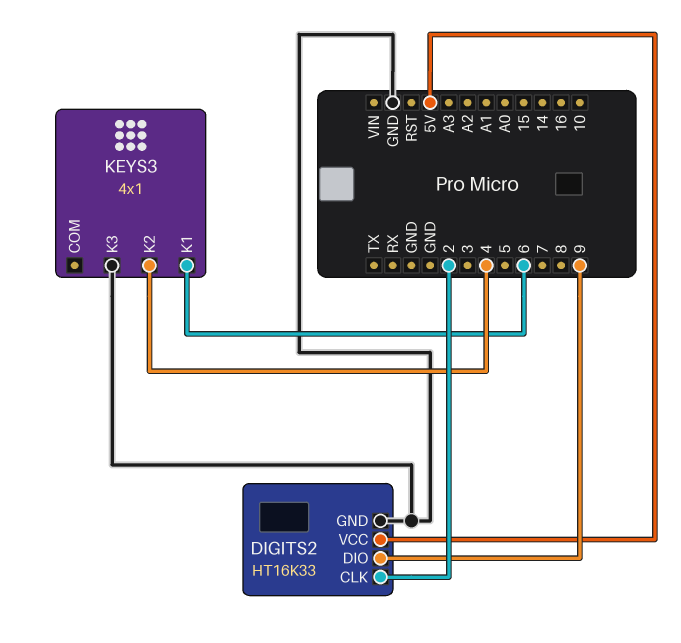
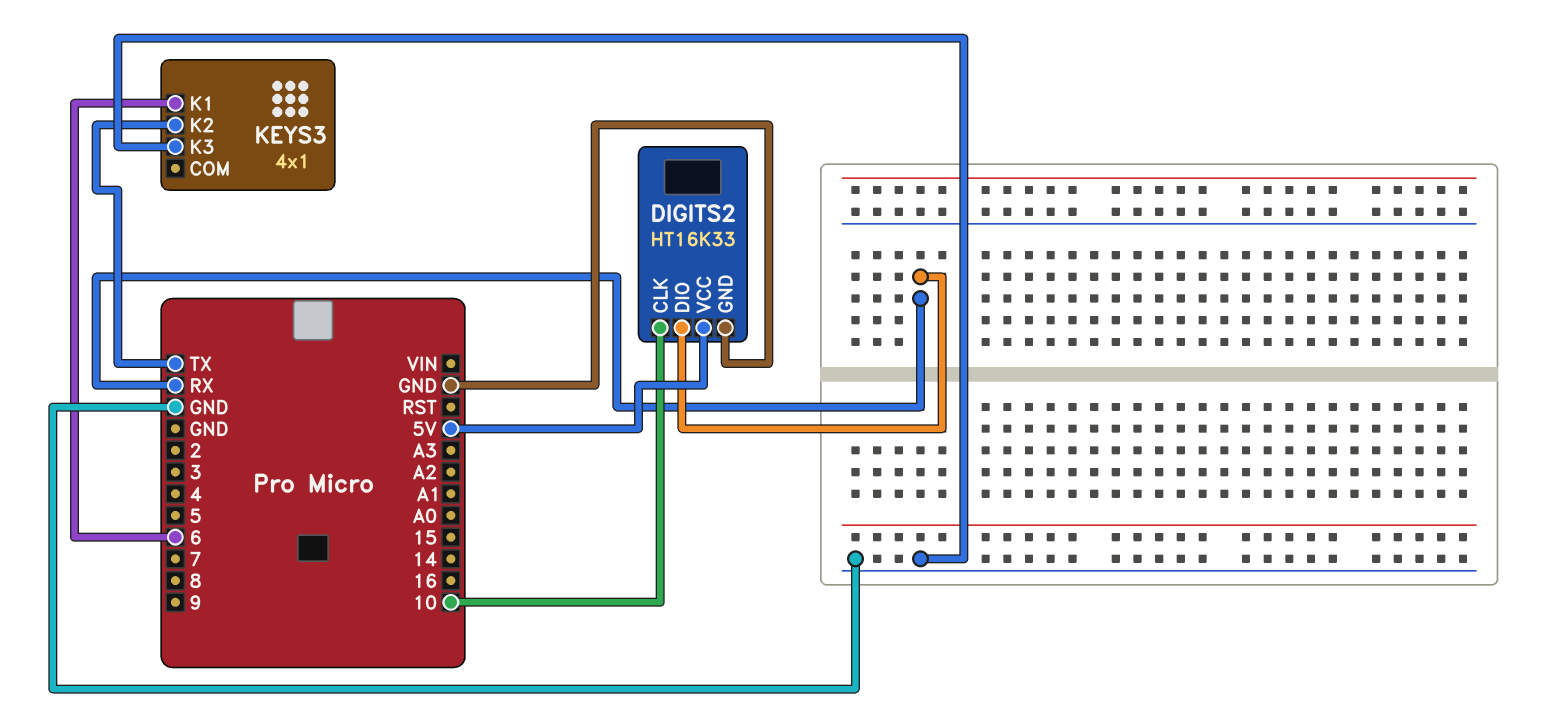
DIGITS2 pin CLK: 2 -> 10
DIGITS2 pin DIO: 9 -> RX
KEYS3 pin K2: 4 -> TX

